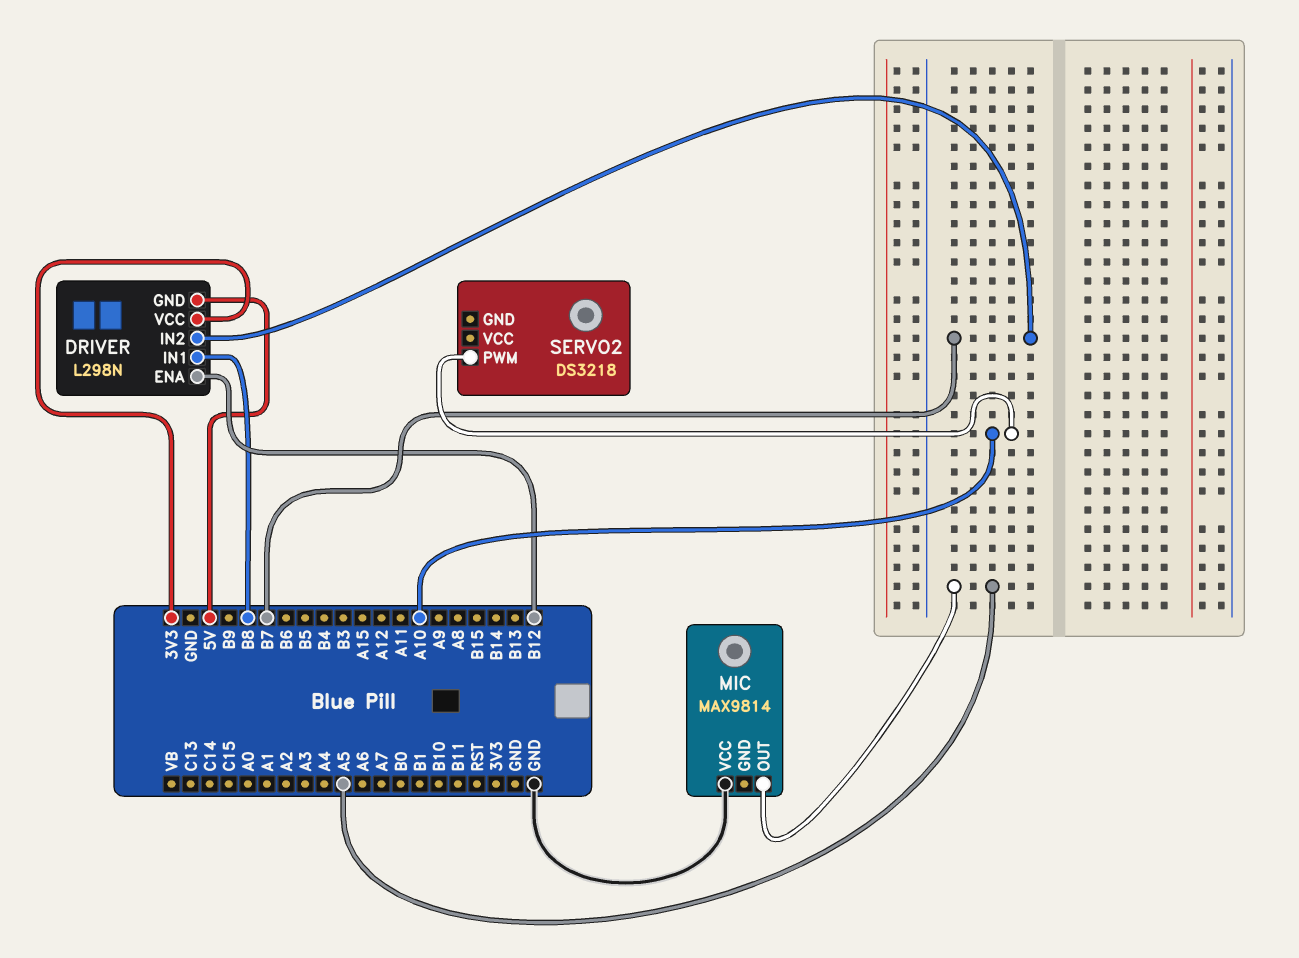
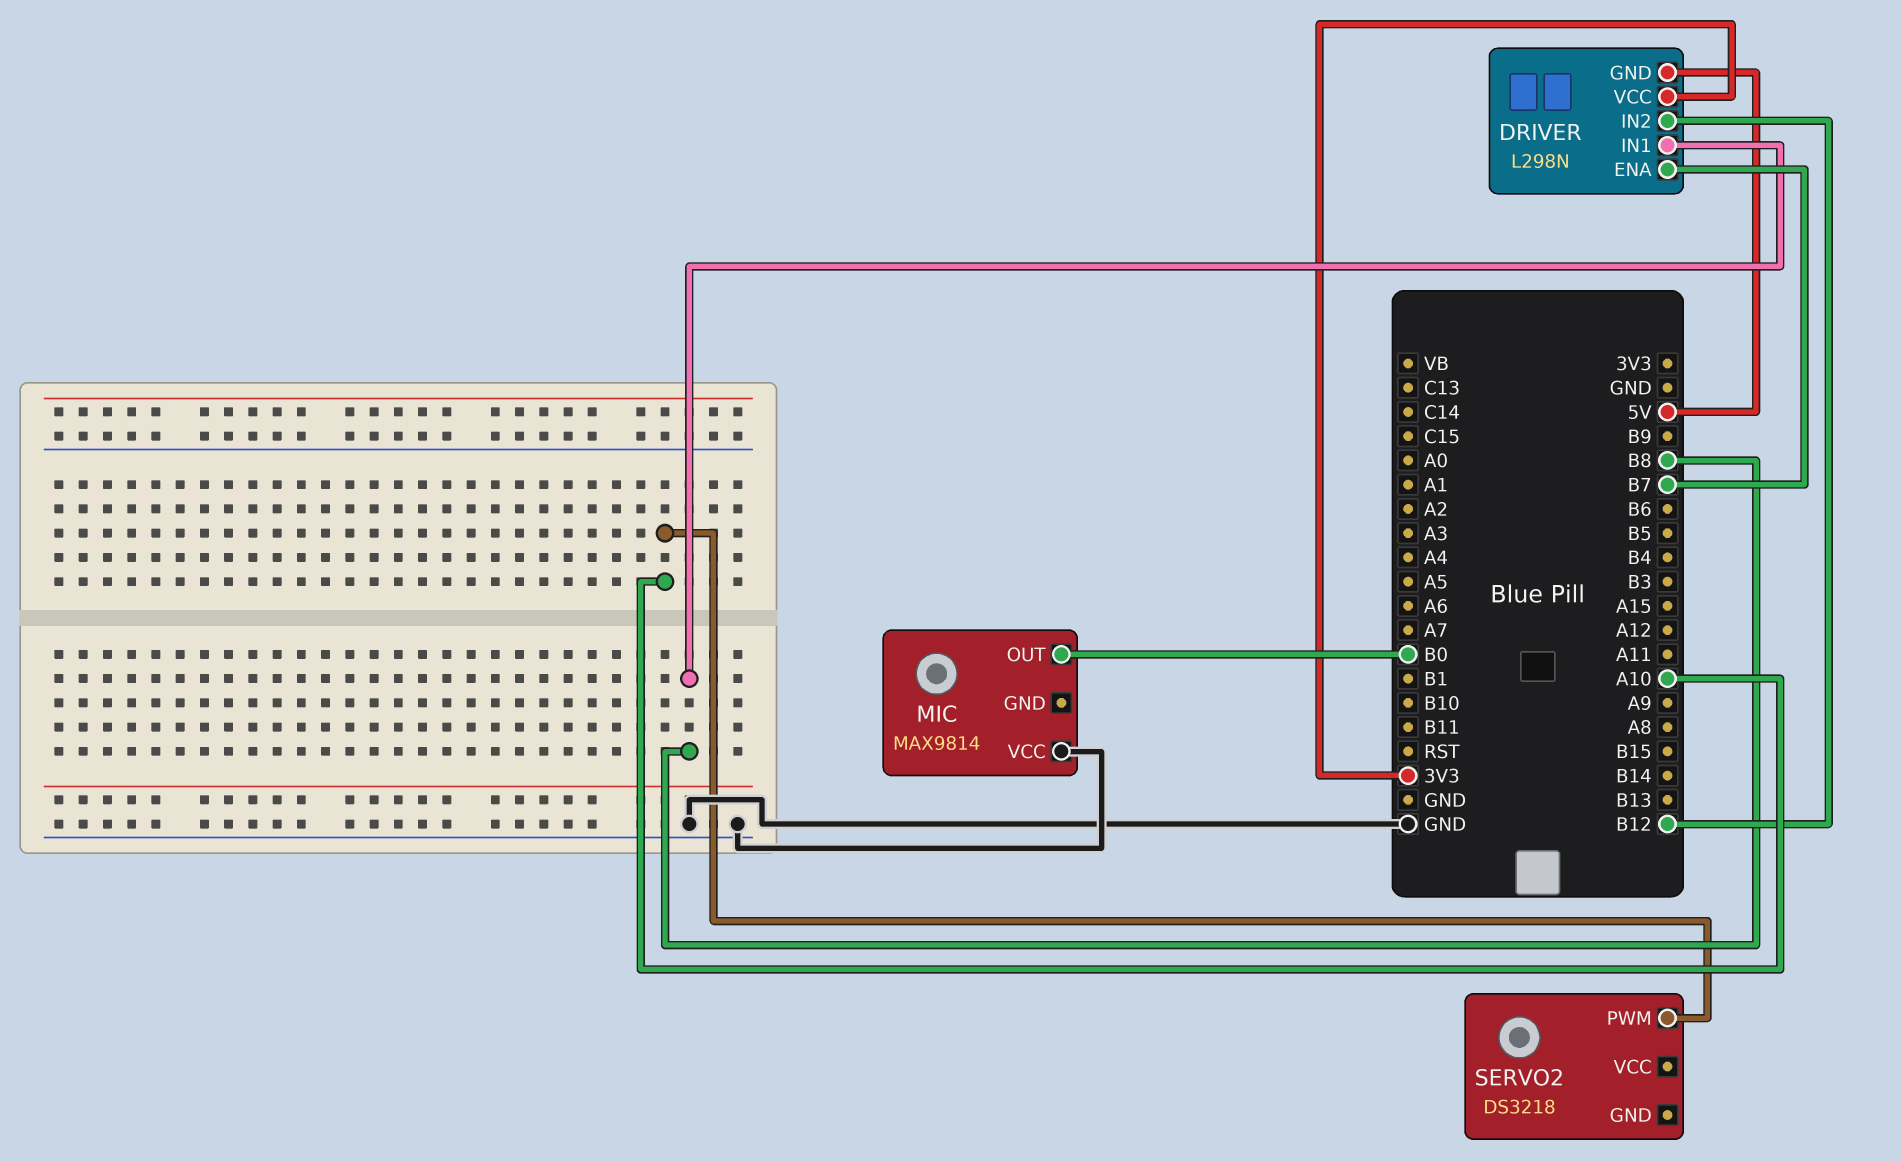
DRIVER pin ENA: B12 -> B7
DRIVER pin IN2: B7 -> B12
MIC pin OUT: A5 -> B0

